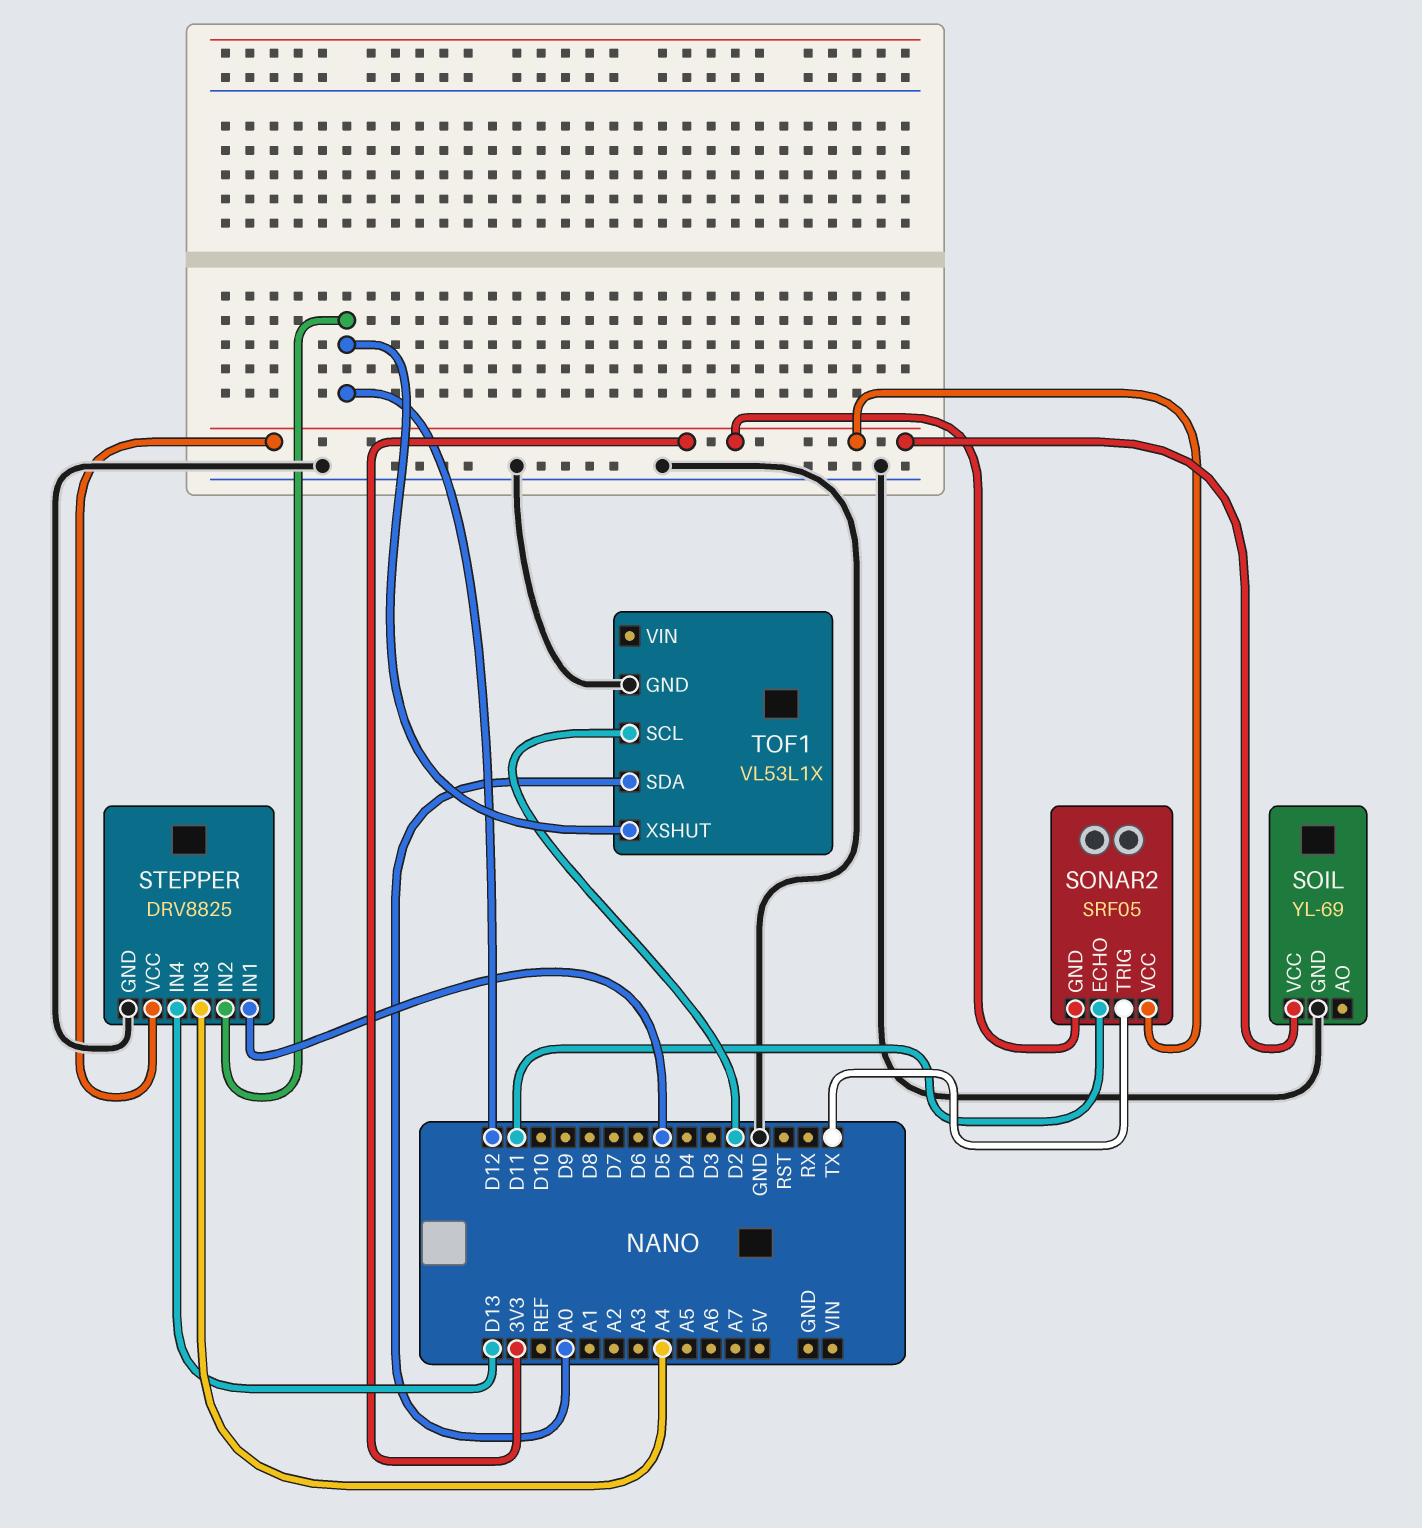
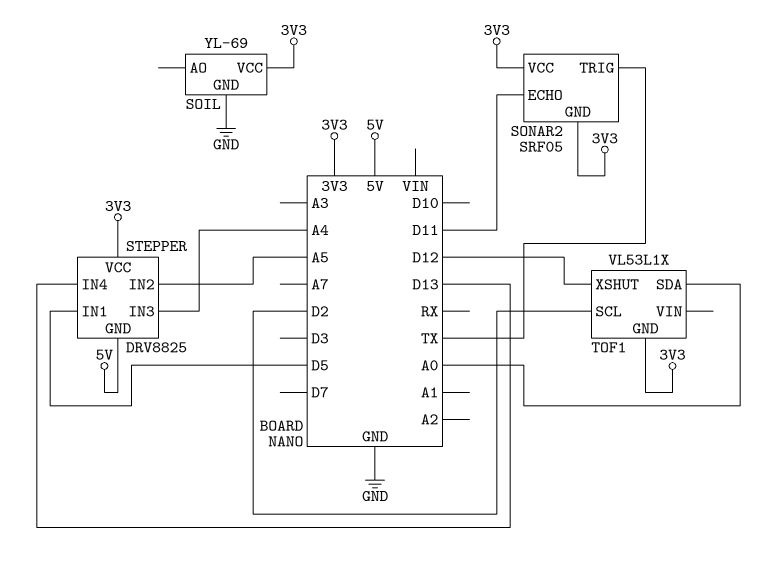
STEPPER pin GND: GND -> 5V
STEPPER pin IN2: D12 -> A5
TOF1 pin GND: GND -> 3V3

